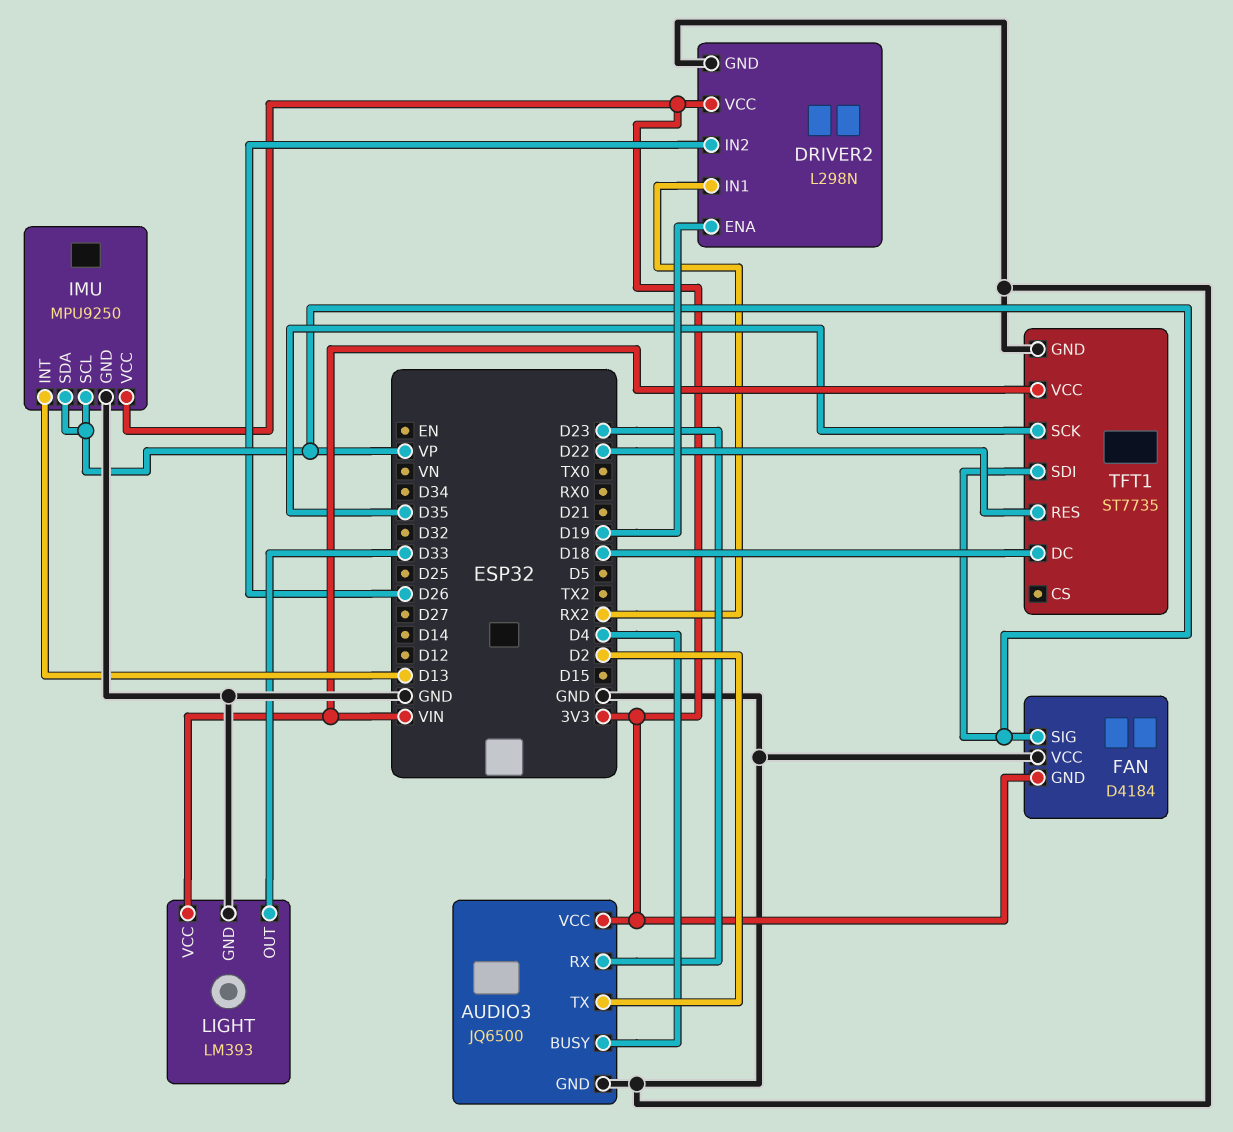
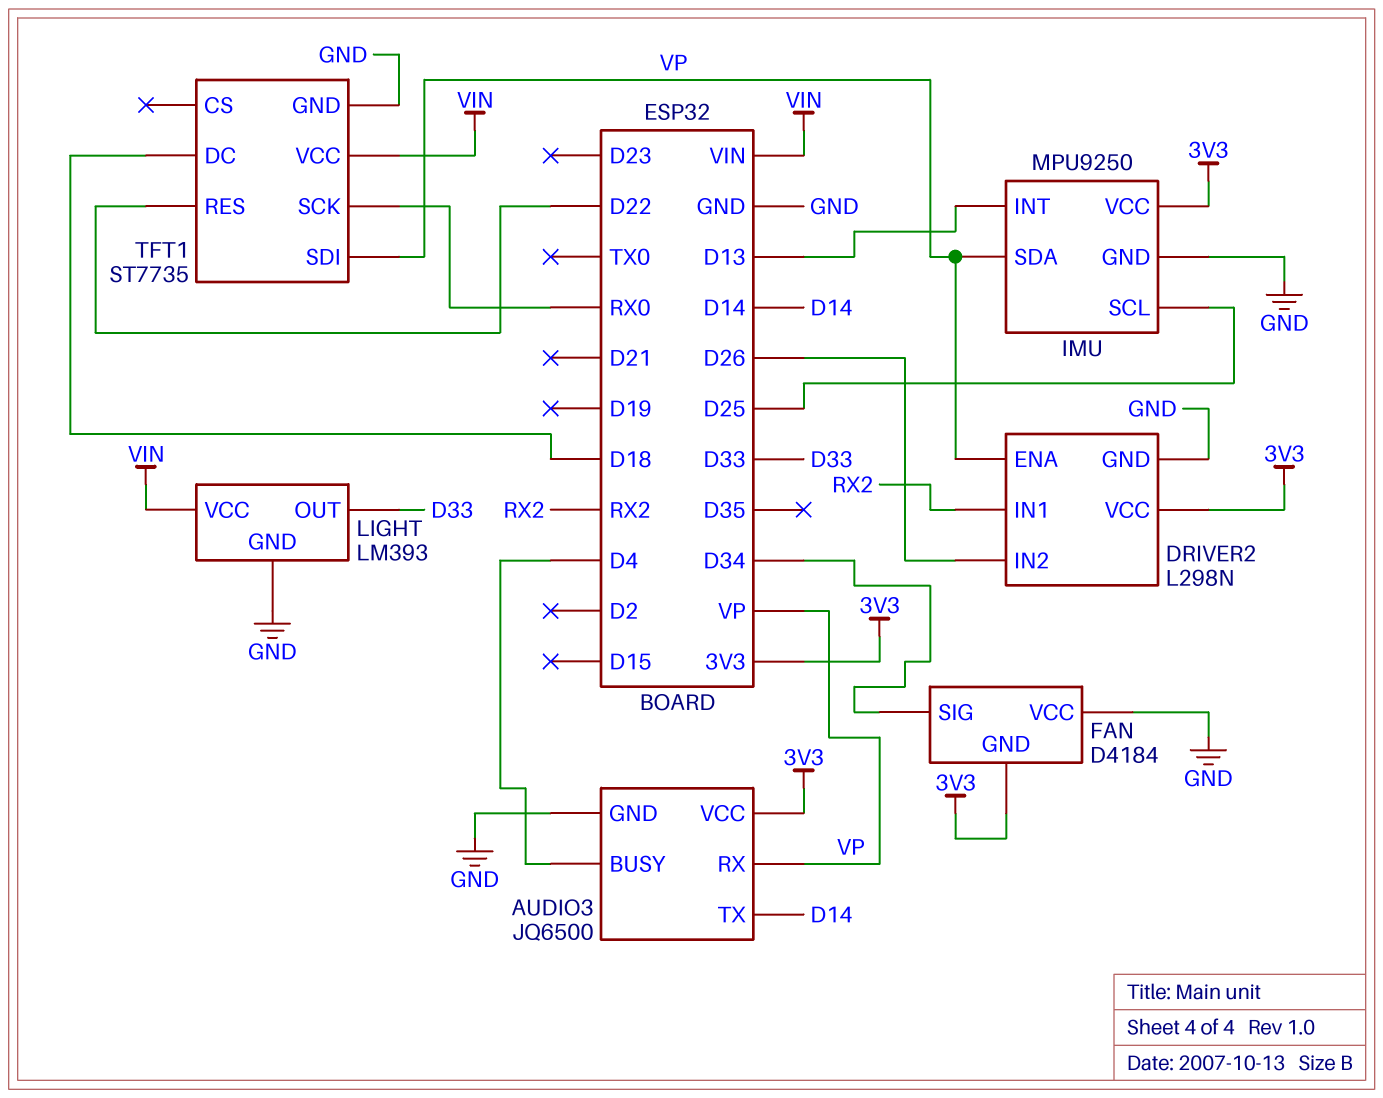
AUDIO3 pin RX: D23 -> VP
AUDIO3 pin TX: D2 -> D14
DRIVER2 pin ENA: D19 -> VP
FAN pin SIG: VP -> D34
IMU pin SCL: VP -> D25
TFT1 pin SCK: D35 -> RX0

